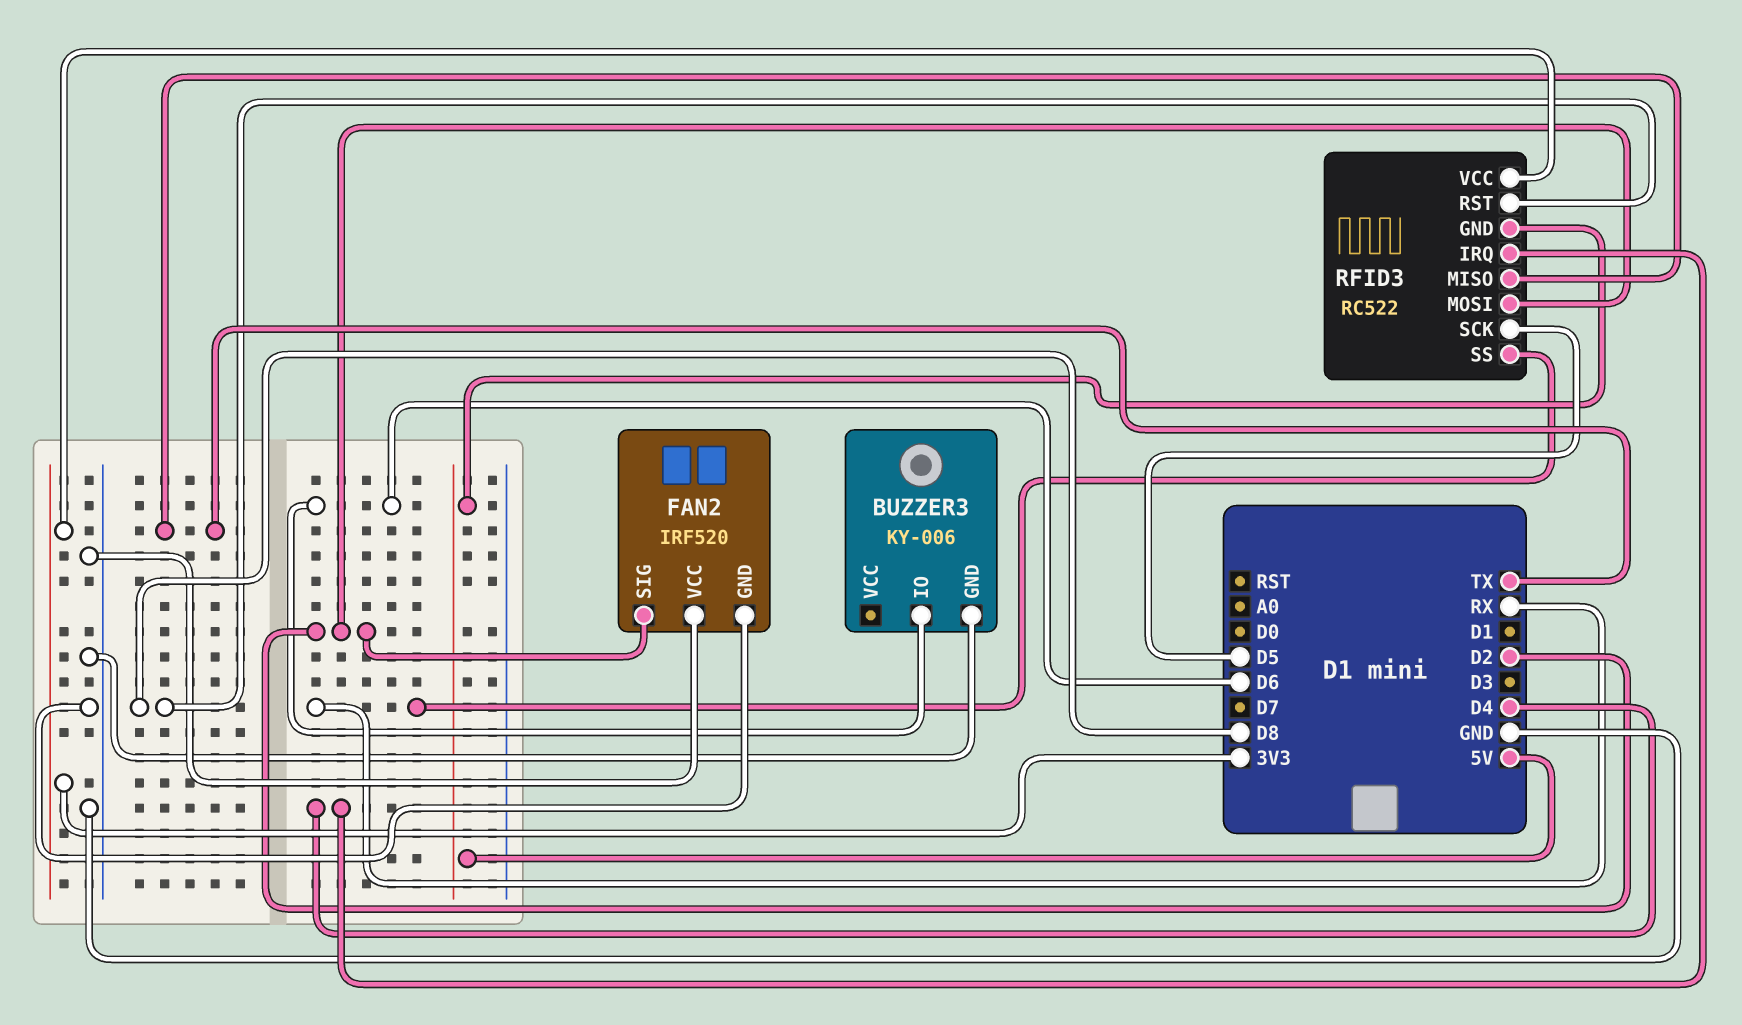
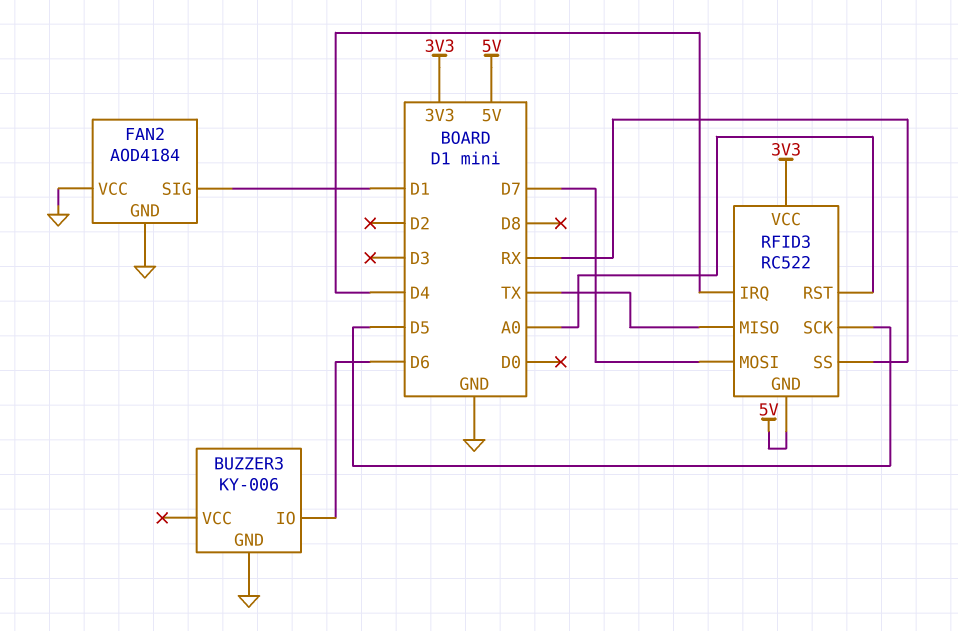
FAN2: IRF520 -> AOD4184
FAN2 pin SIG: D2 -> D1
RFID3 pin MOSI: D2 -> D7
RFID3 pin RST: D8 -> A0

